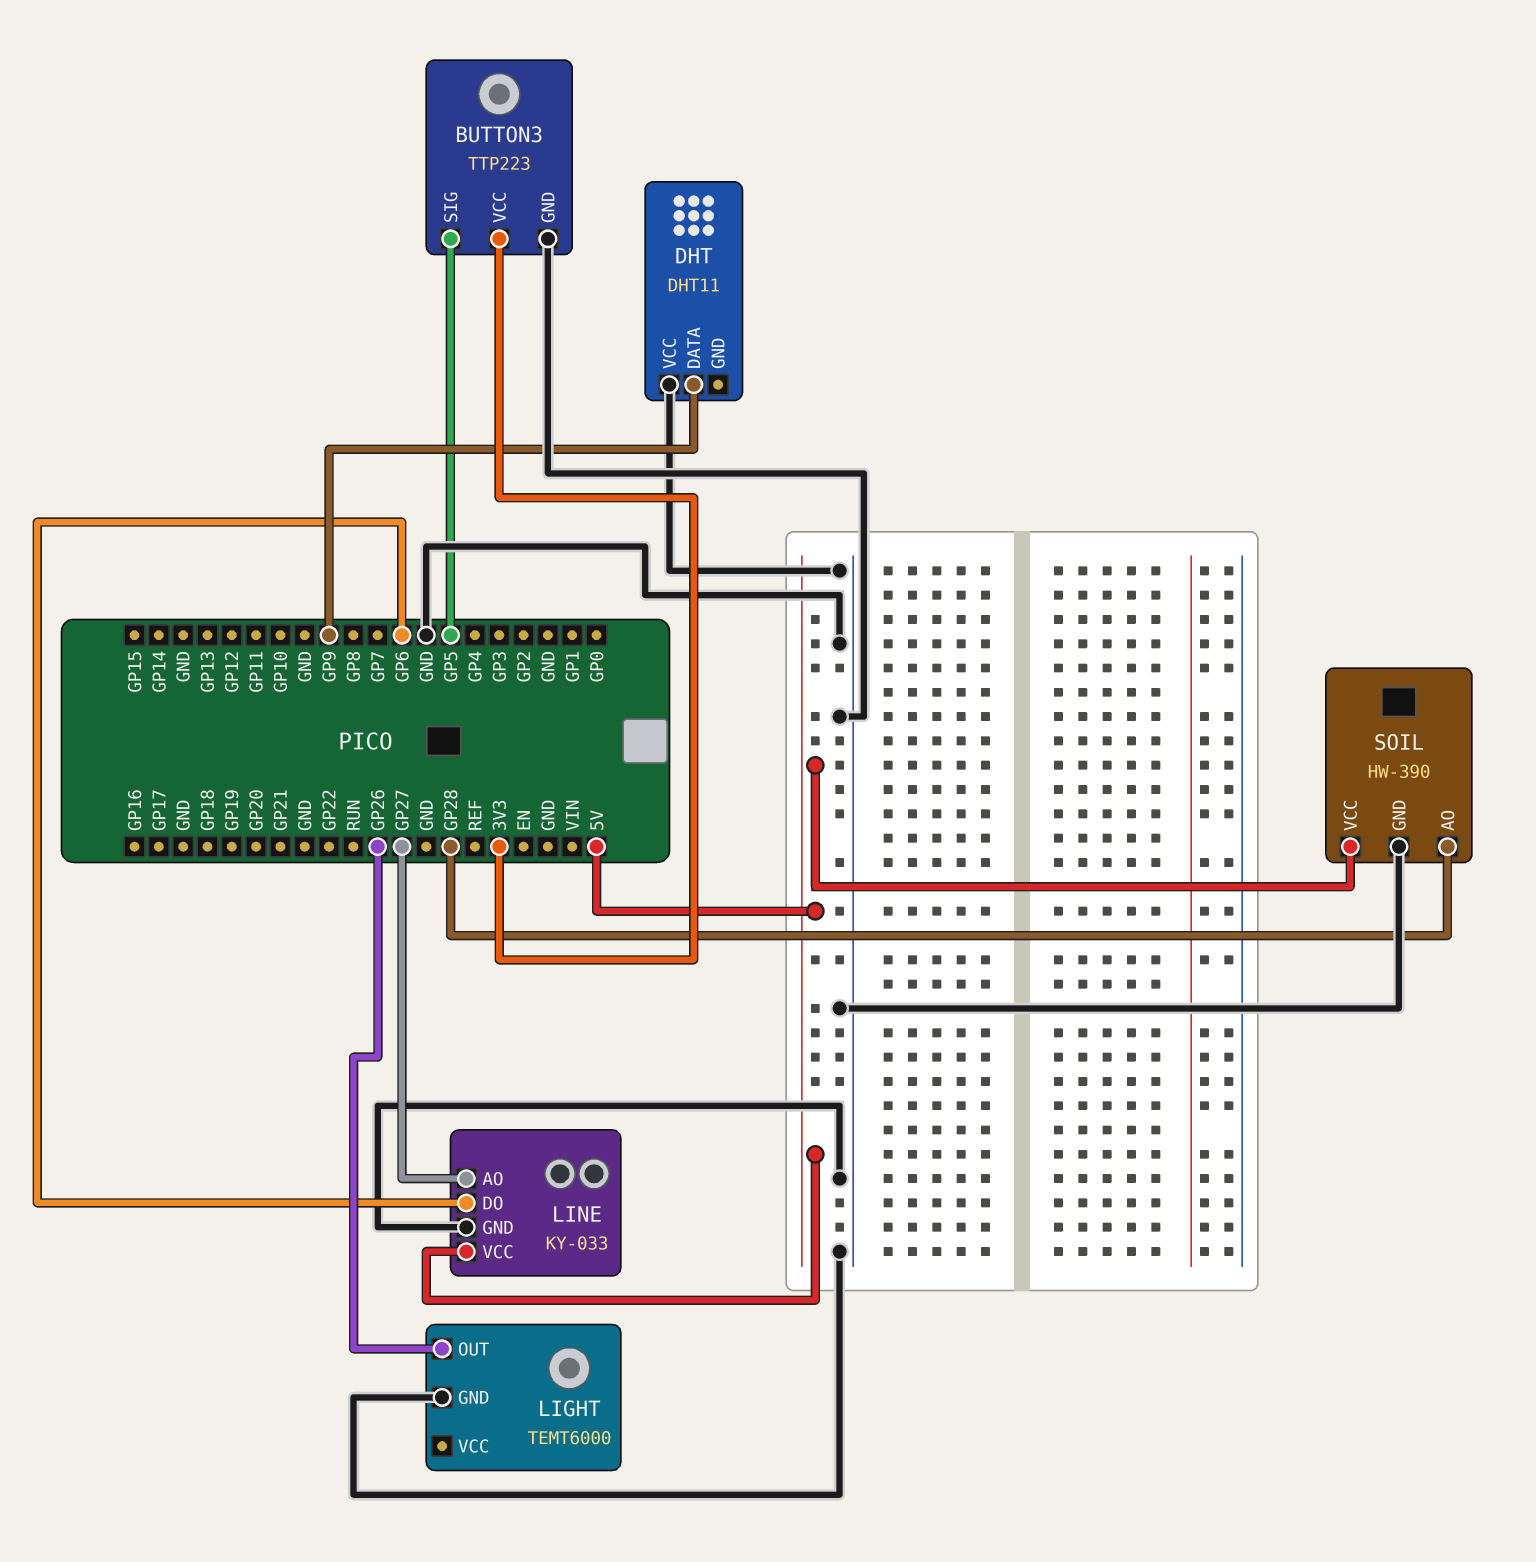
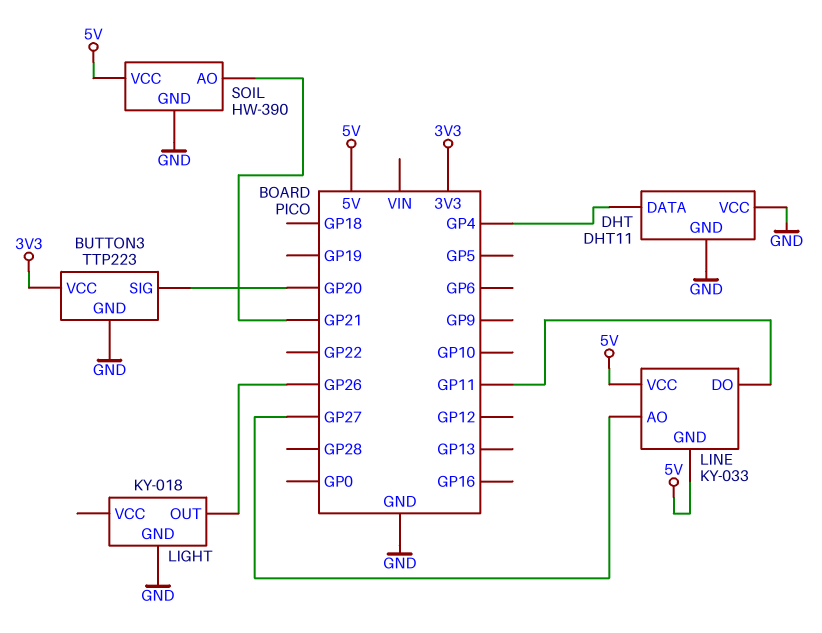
BUTTON3 pin SIG: GP5 -> GP20
DHT pin DATA: GP9 -> GP4
DHT pin GND: none -> GND
LIGHT: TEMT6000 -> KY-018
LINE pin DO: GP6 -> GP11
LINE pin GND: GND -> 5V
SOIL pin AO: GP28 -> GP21

